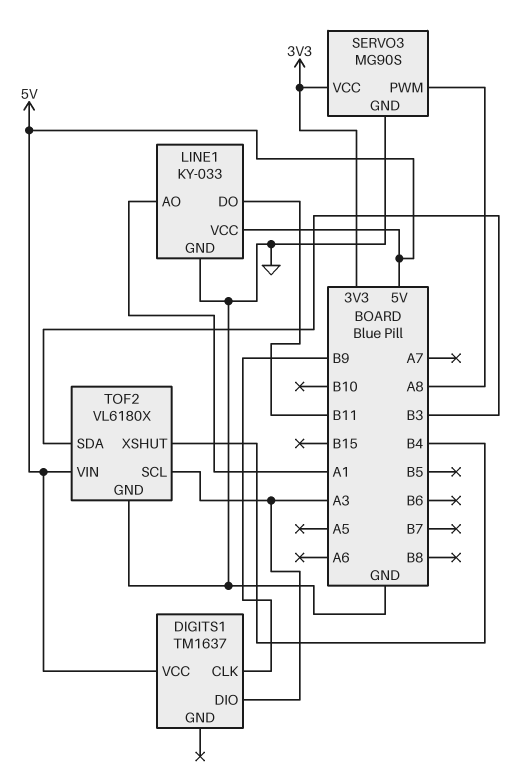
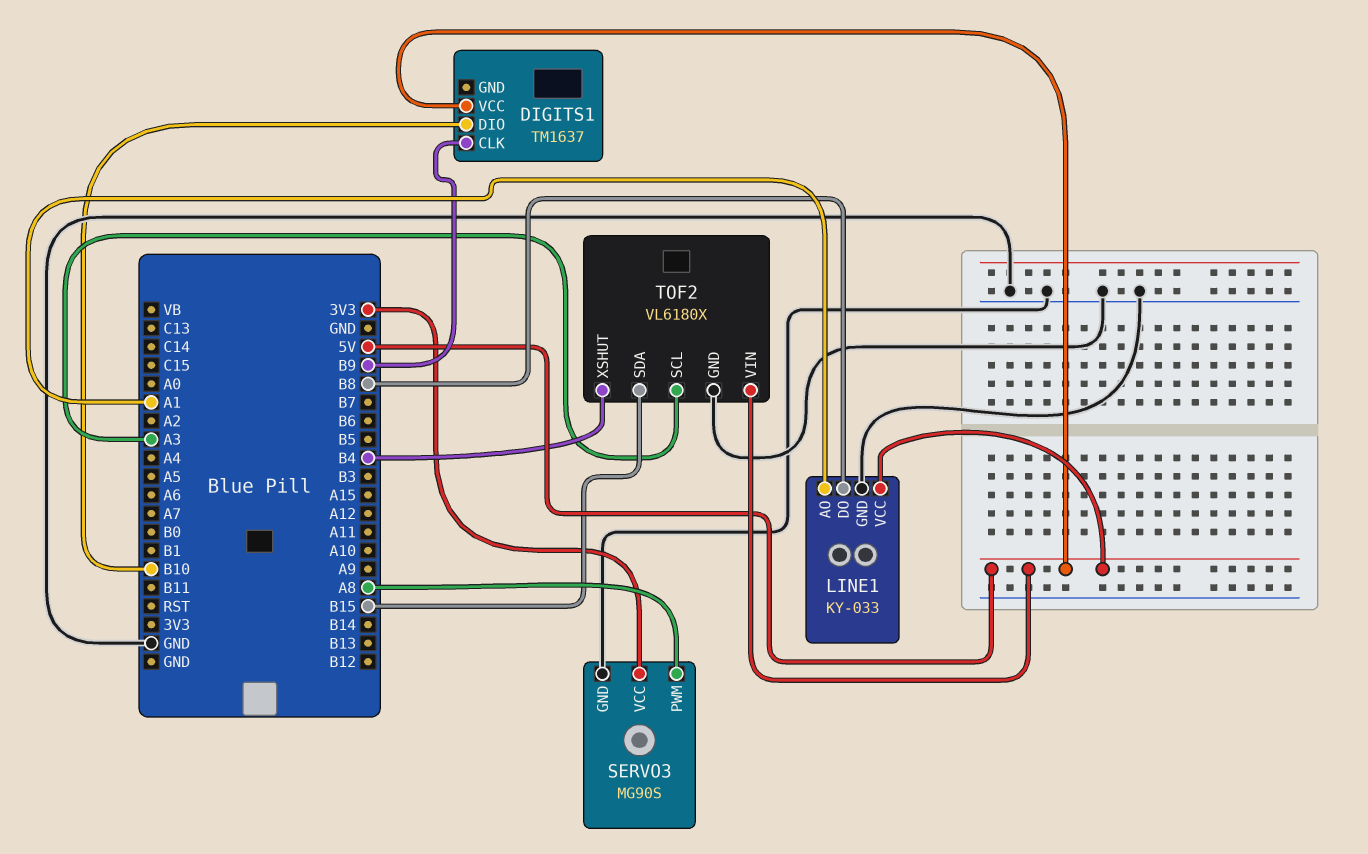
DIGITS1 pin DIO: A3 -> B10
LINE1 pin DO: B11 -> B8
TOF2 pin SDA: B3 -> B15

